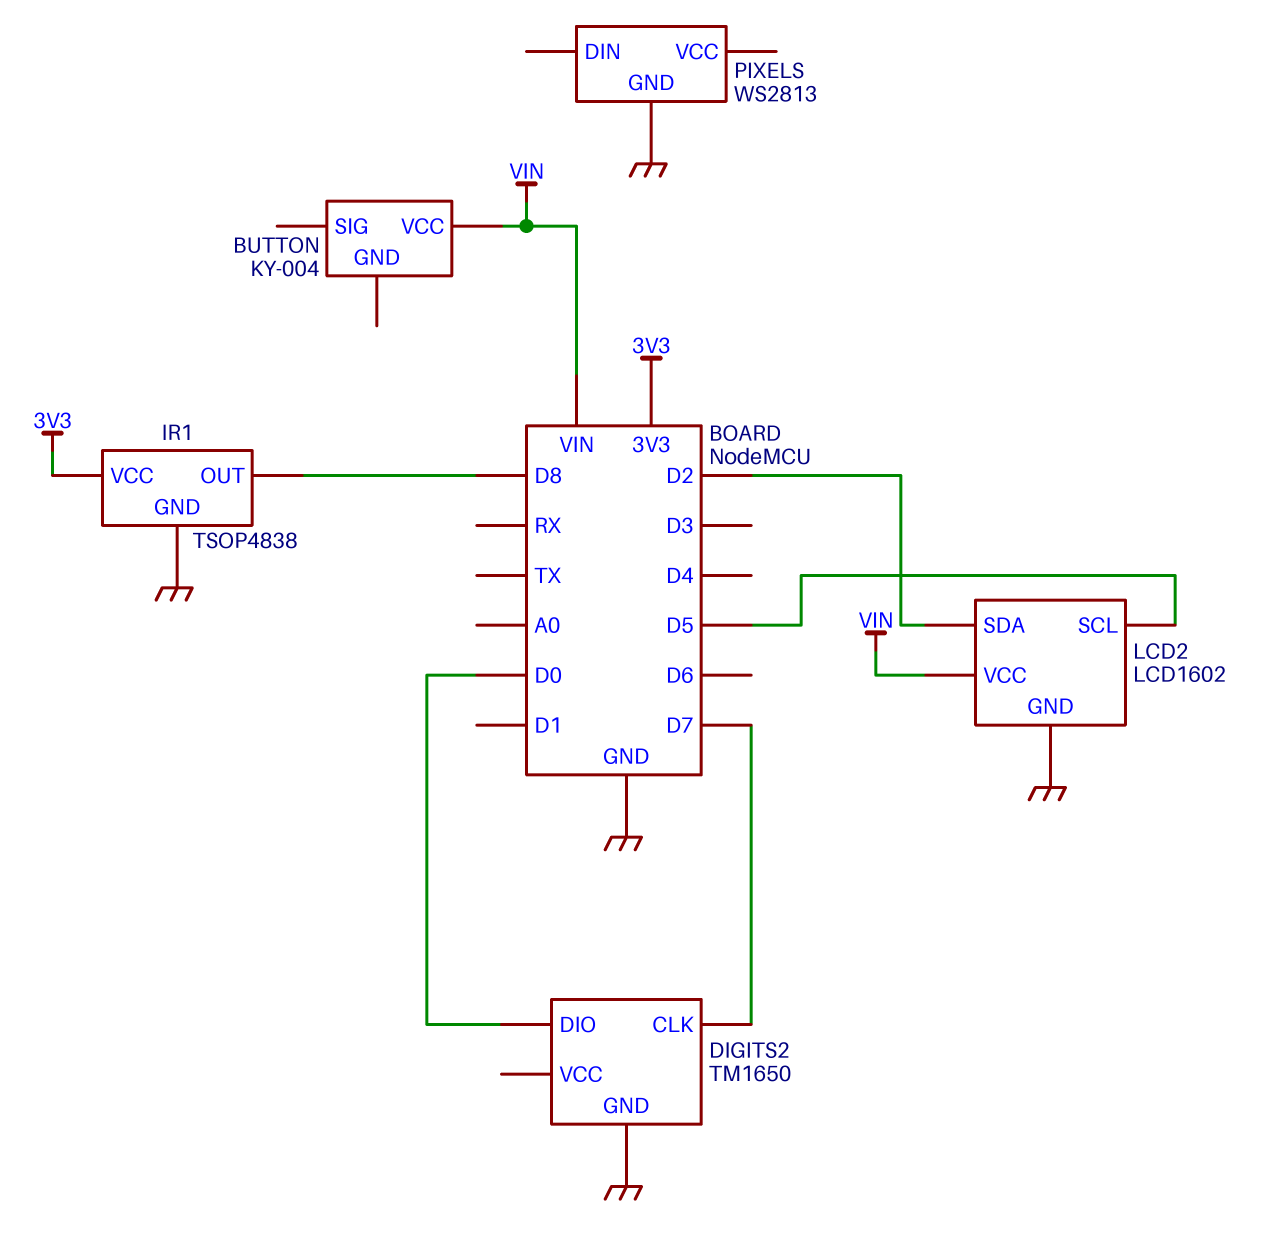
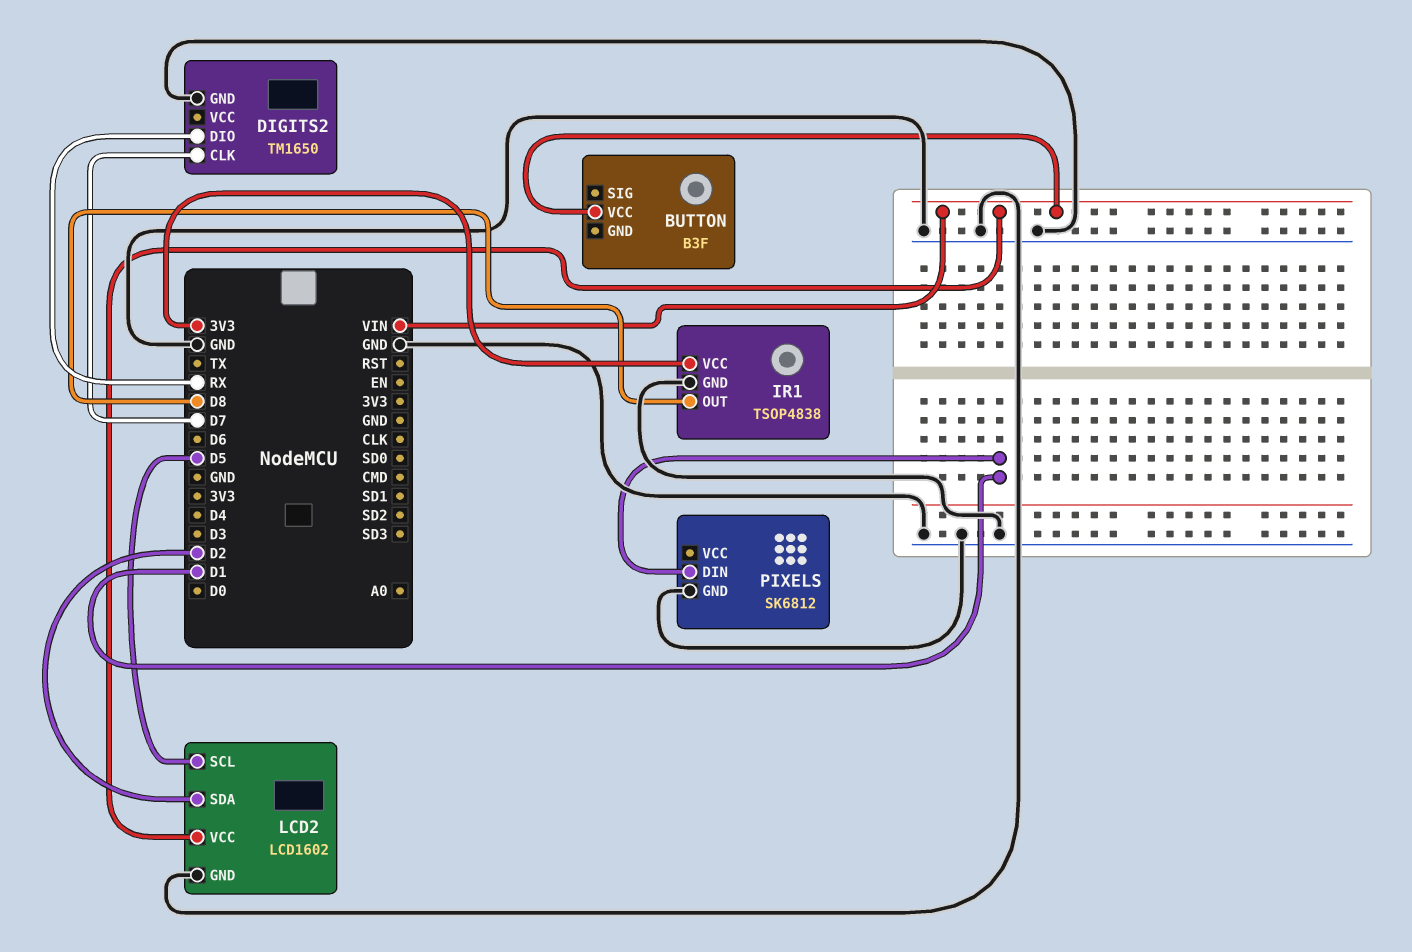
BUTTON: KY-004 -> B3F
DIGITS2 pin DIO: D0 -> RX
PIXELS: WS2813 -> SK6812
PIXELS pin DIN: none -> D1

